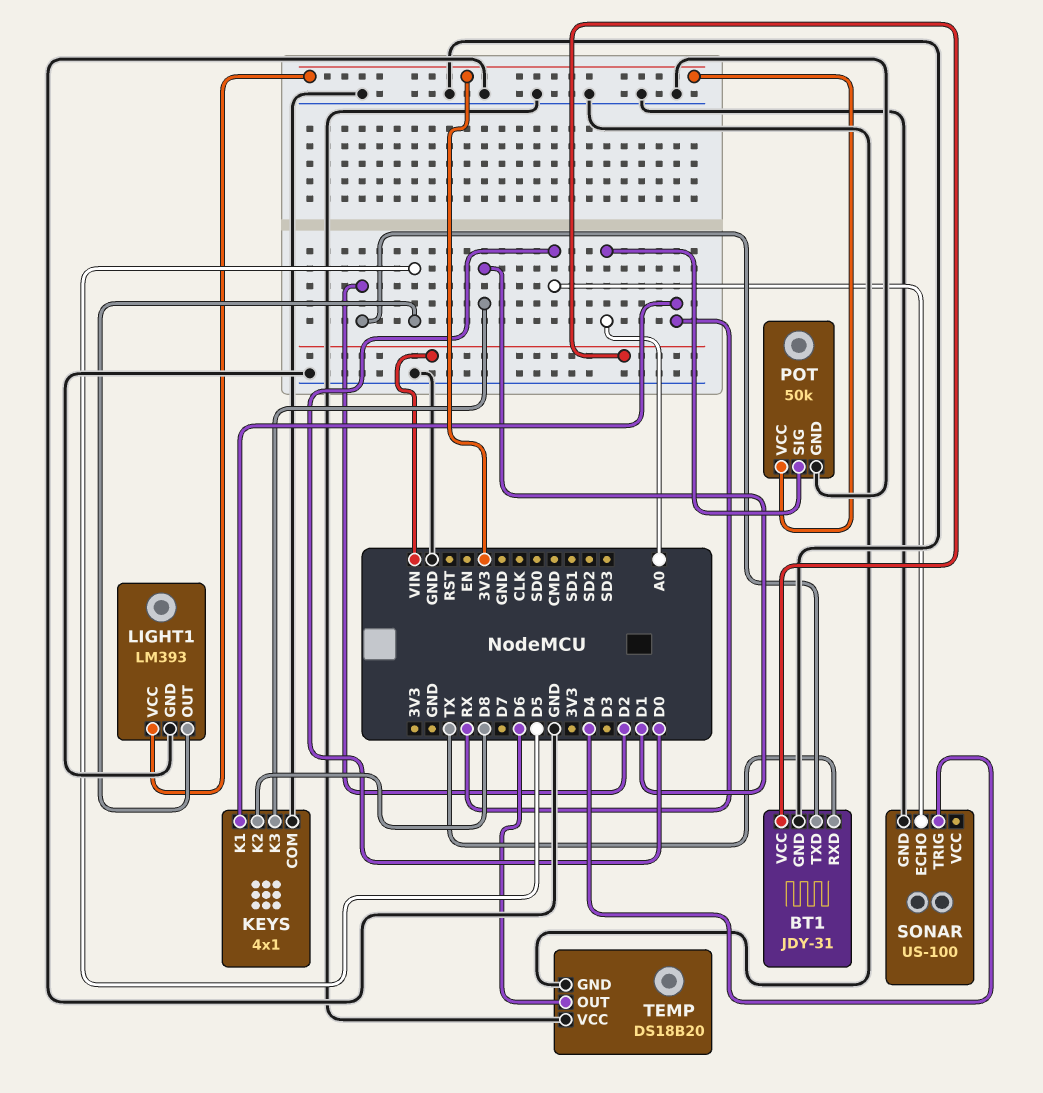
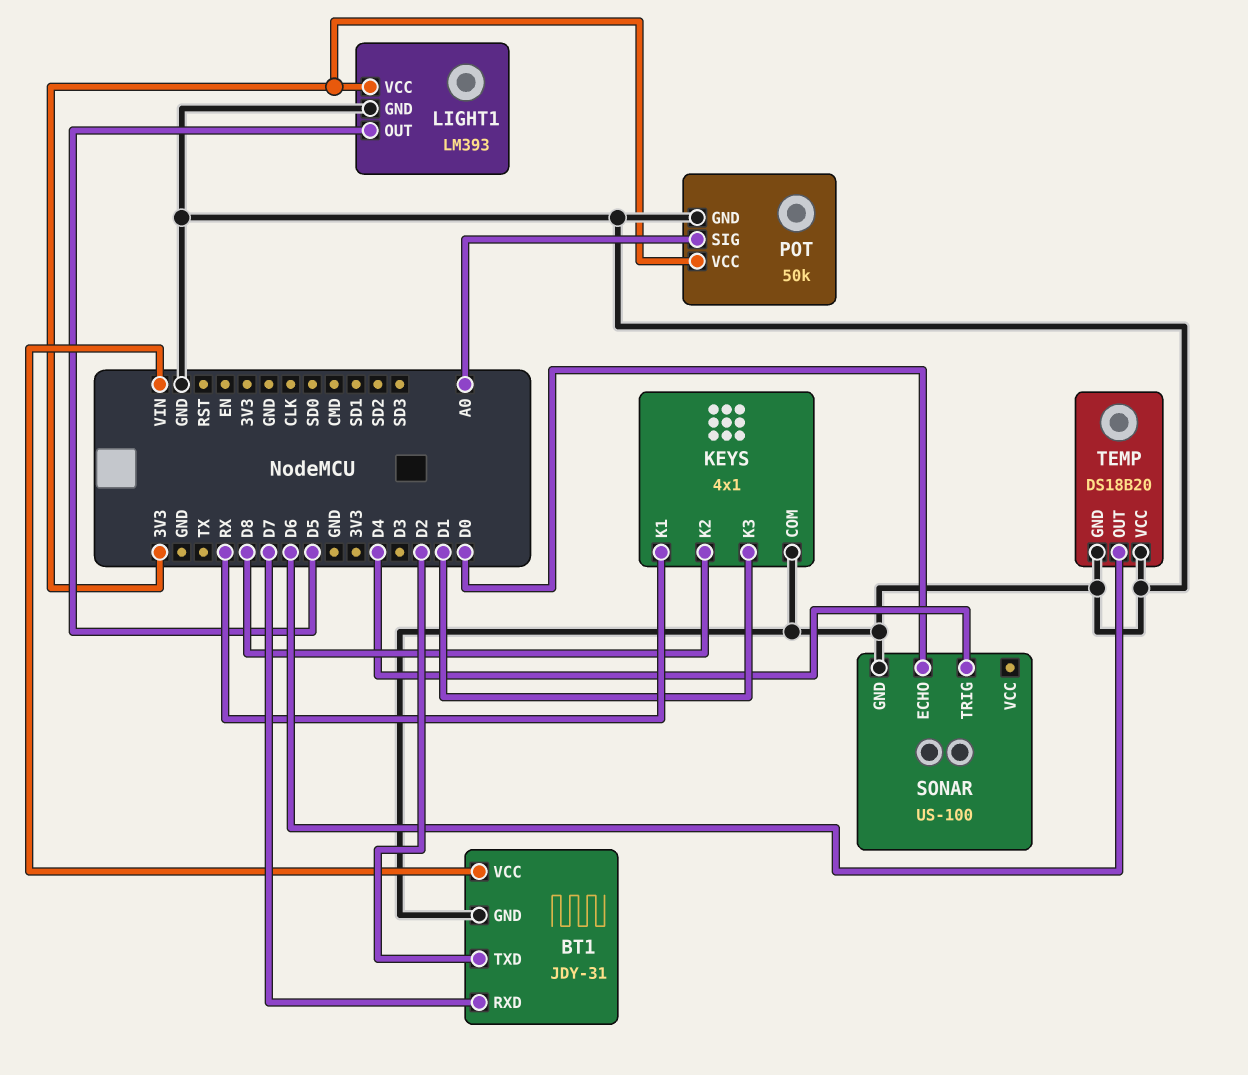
BT1 pin RXD: TX -> D7

